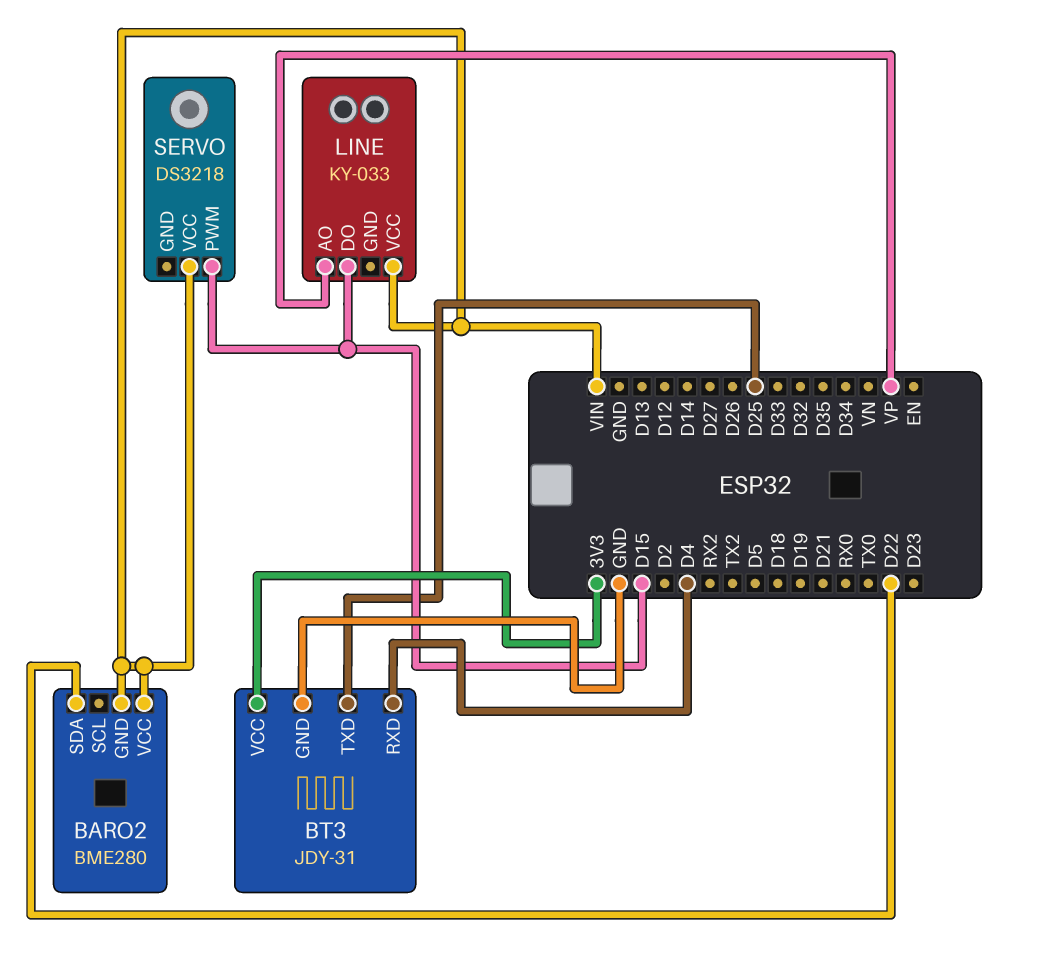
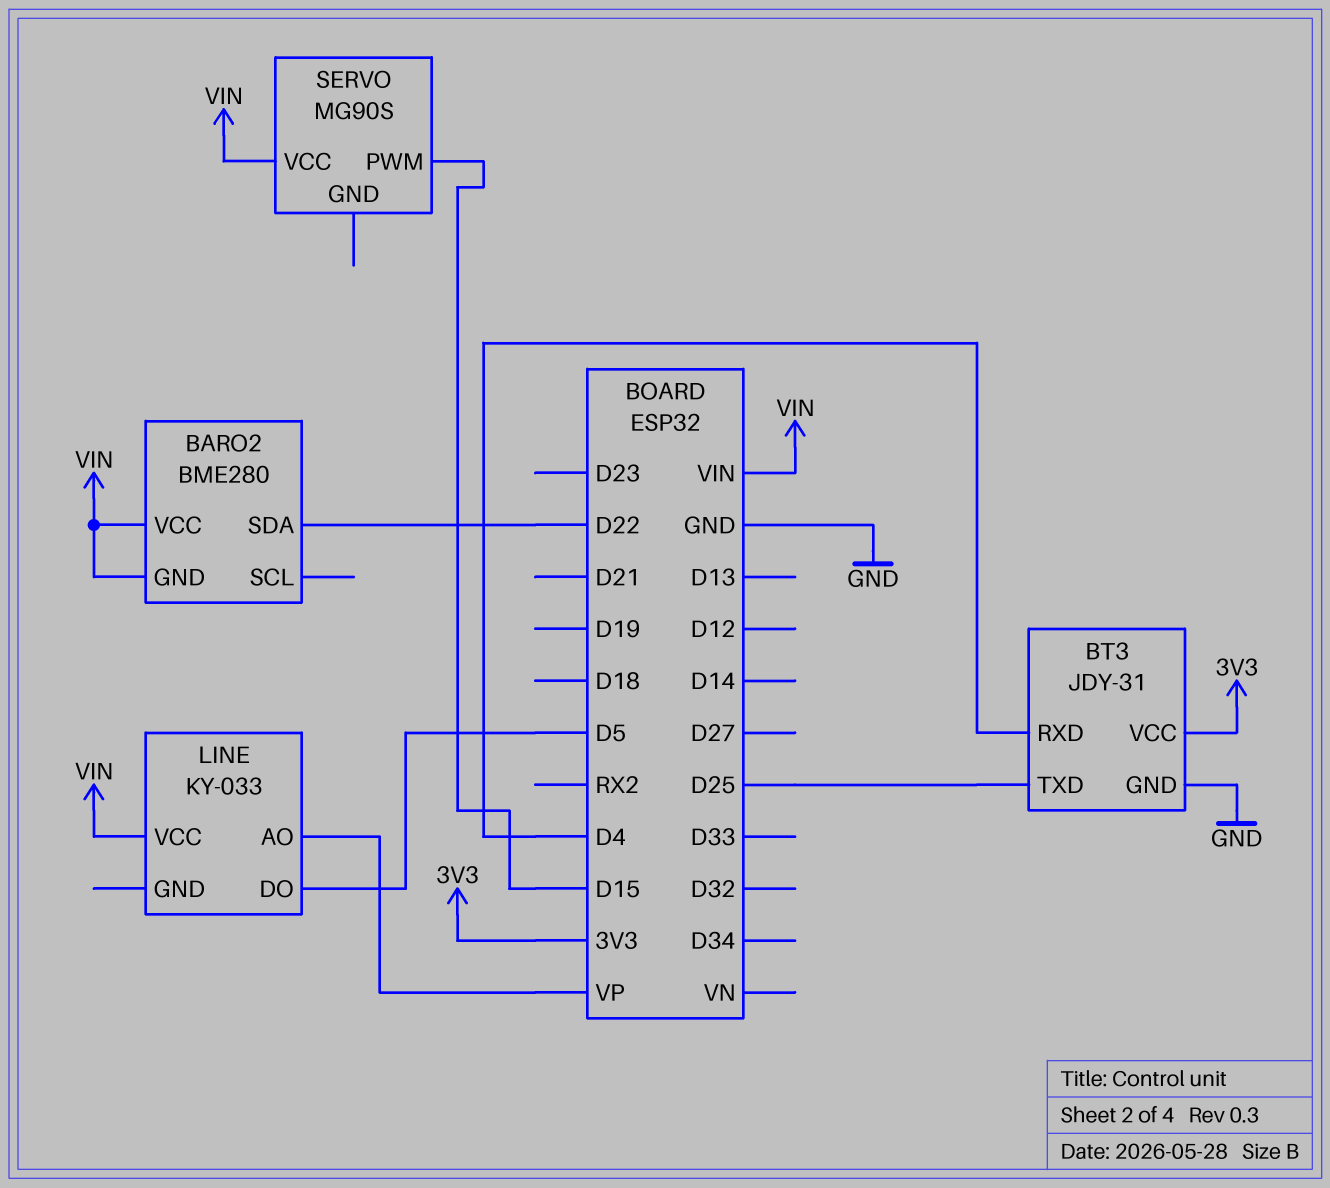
LINE pin DO: D15 -> D5
SERVO: DS3218 -> MG90S

